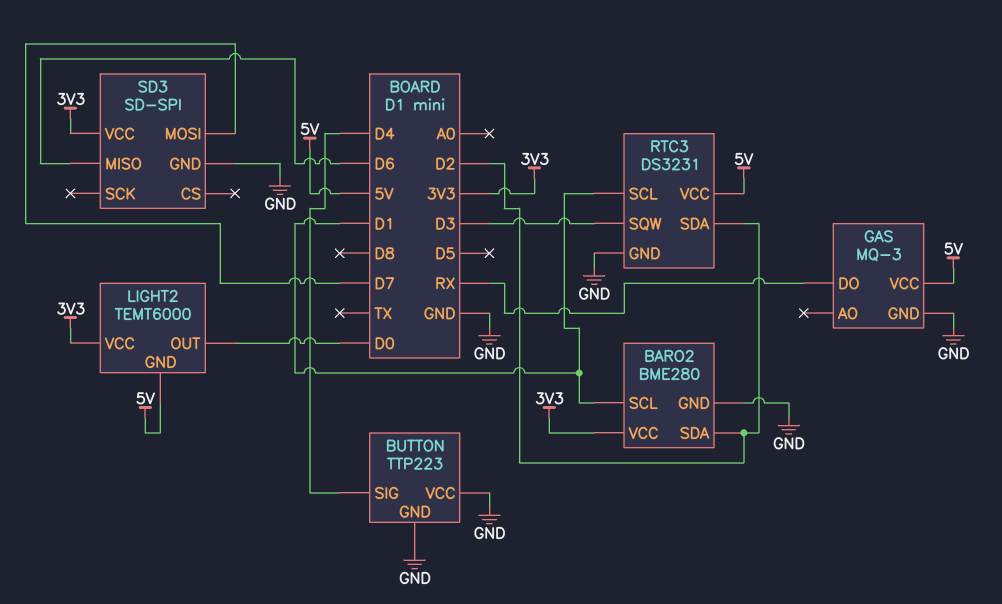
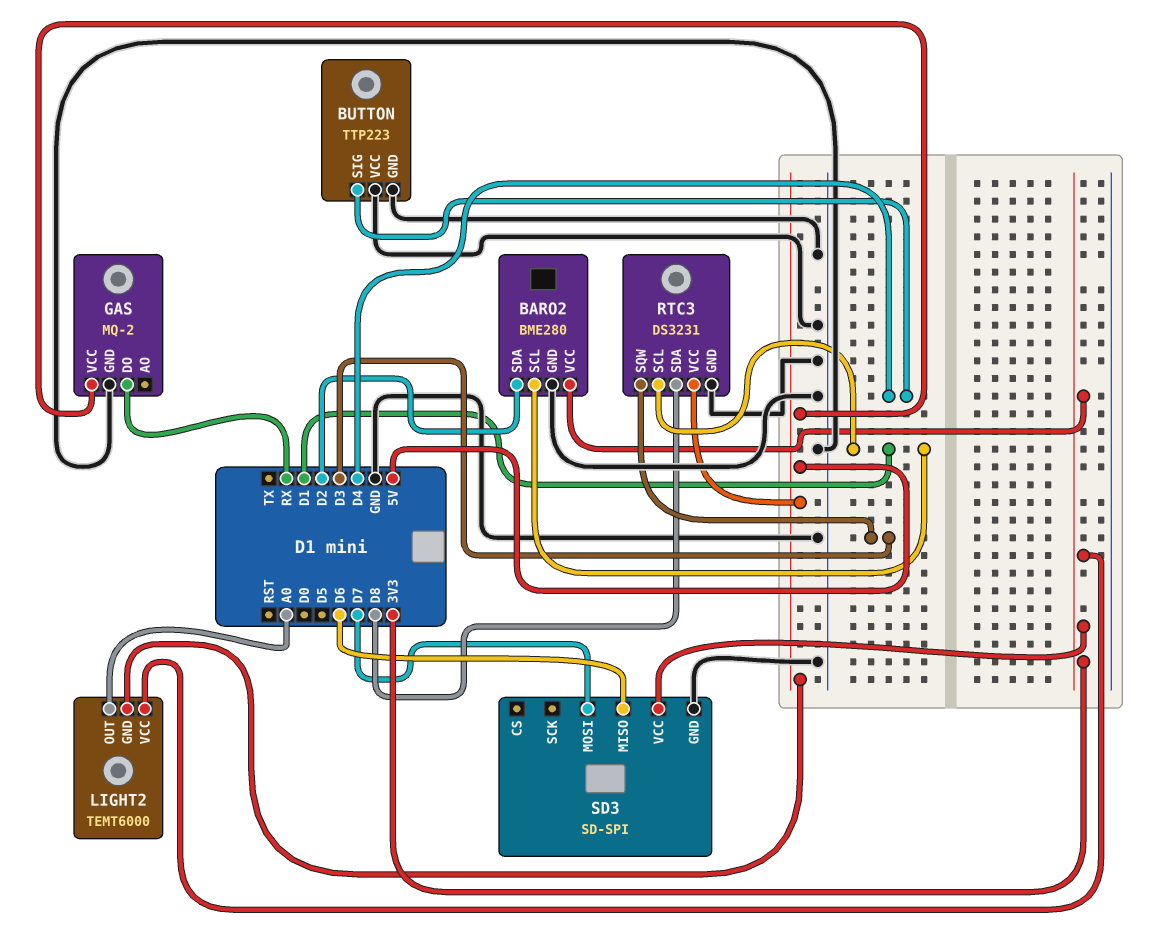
GAS: MQ-3 -> MQ-2
LIGHT2 pin OUT: D0 -> A0
RTC3 pin SDA: D2 -> D8

